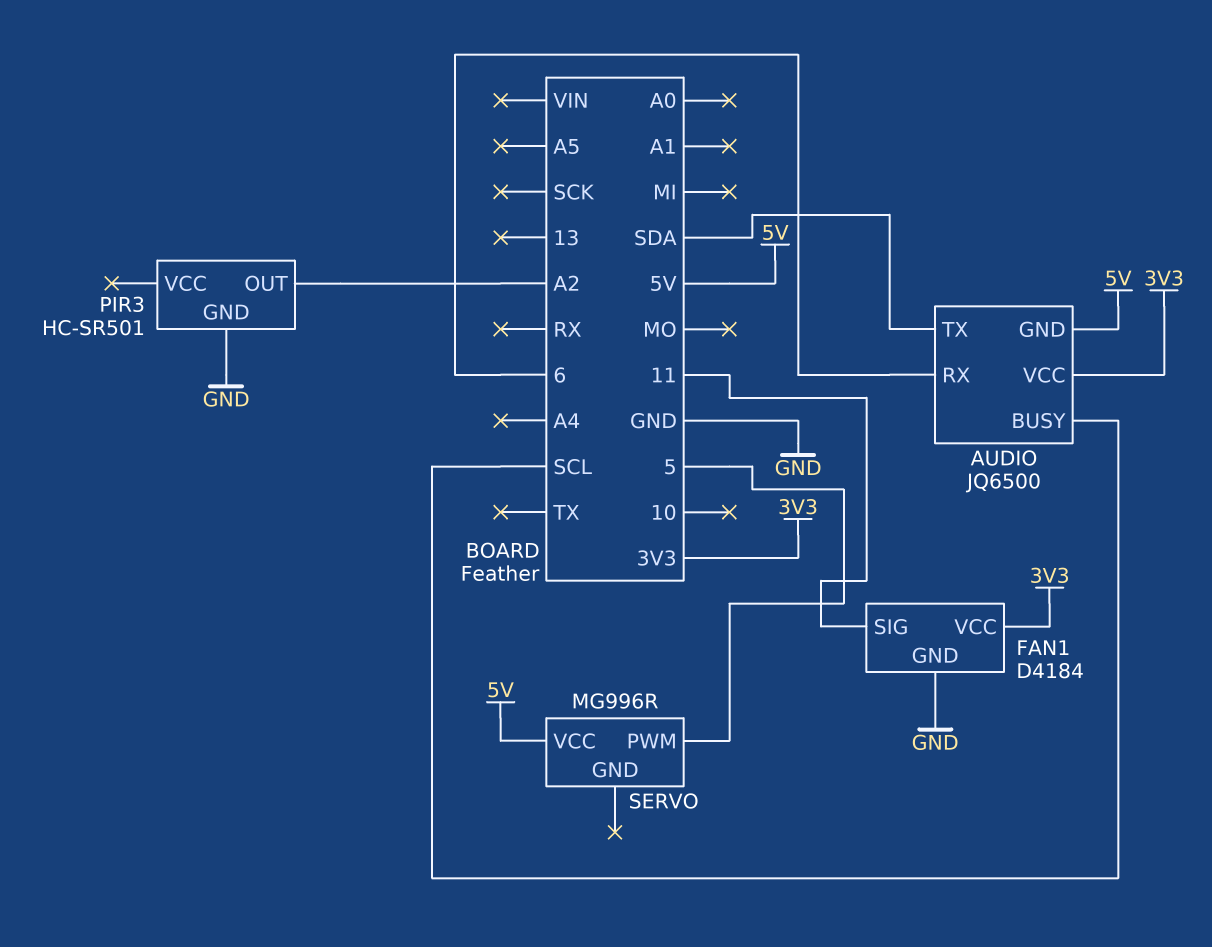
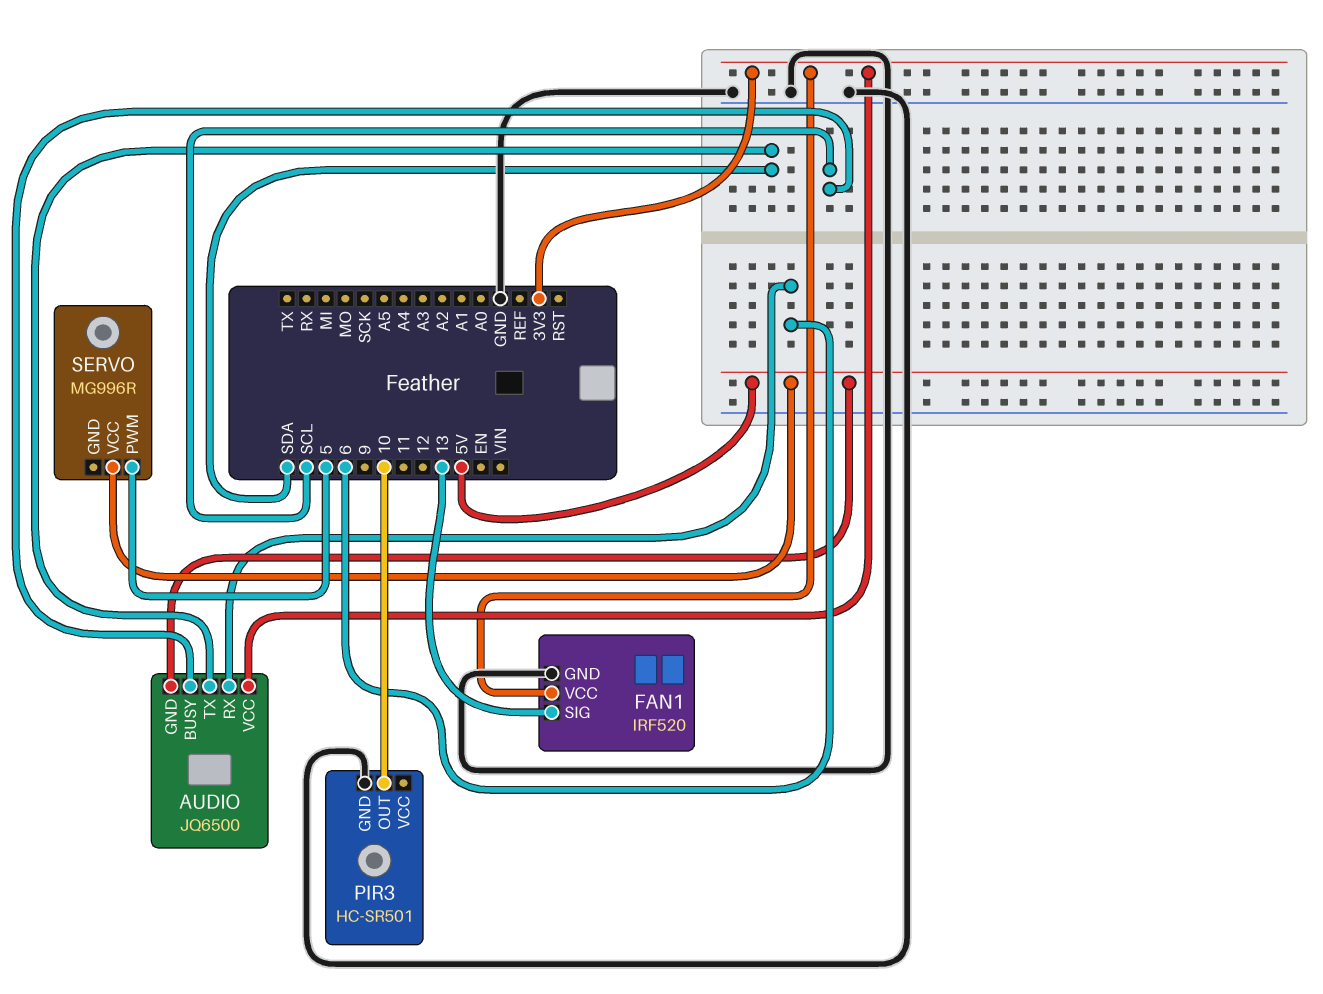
FAN1: D4184 -> IRF520
FAN1 pin SIG: 11 -> 13
PIR3 pin OUT: A2 -> 10

